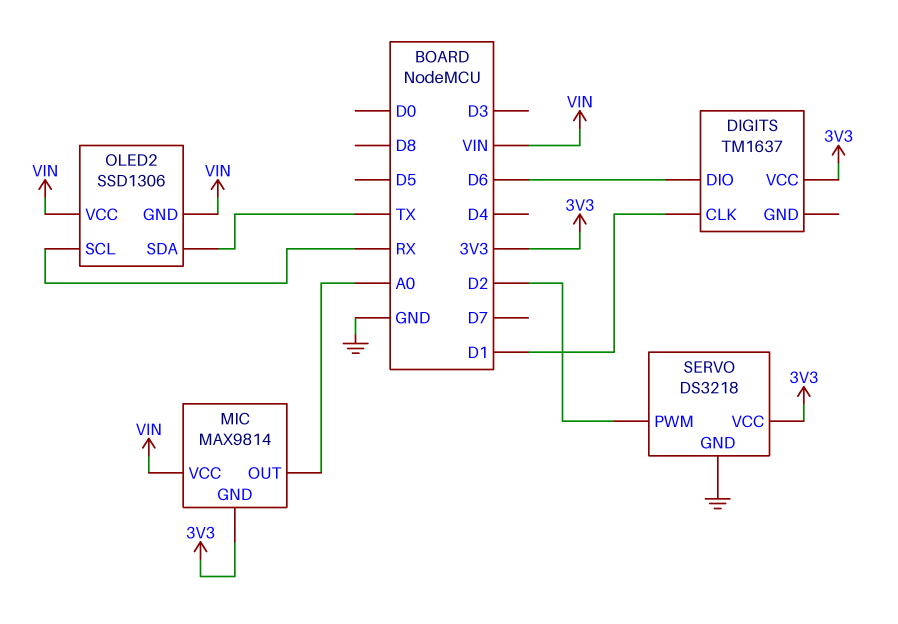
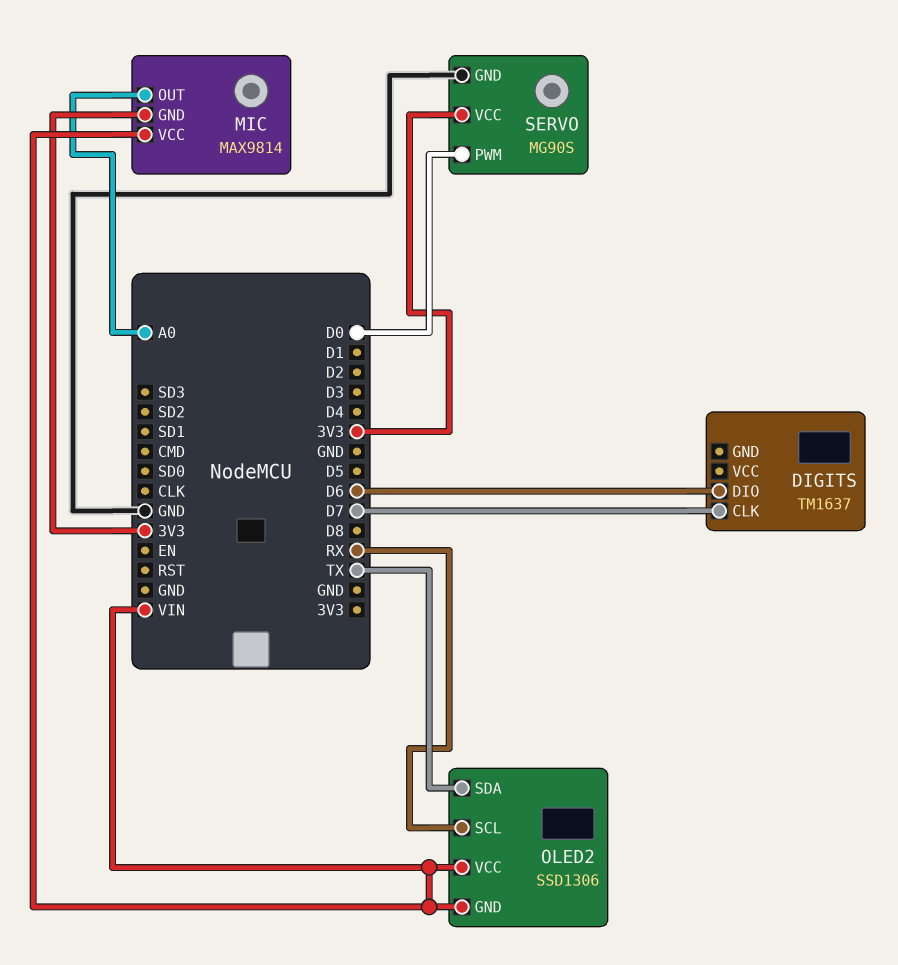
DIGITS pin CLK: D1 -> D7
DIGITS pin VCC: 3V3 -> none
SERVO: DS3218 -> MG90S
SERVO pin PWM: D2 -> D0

